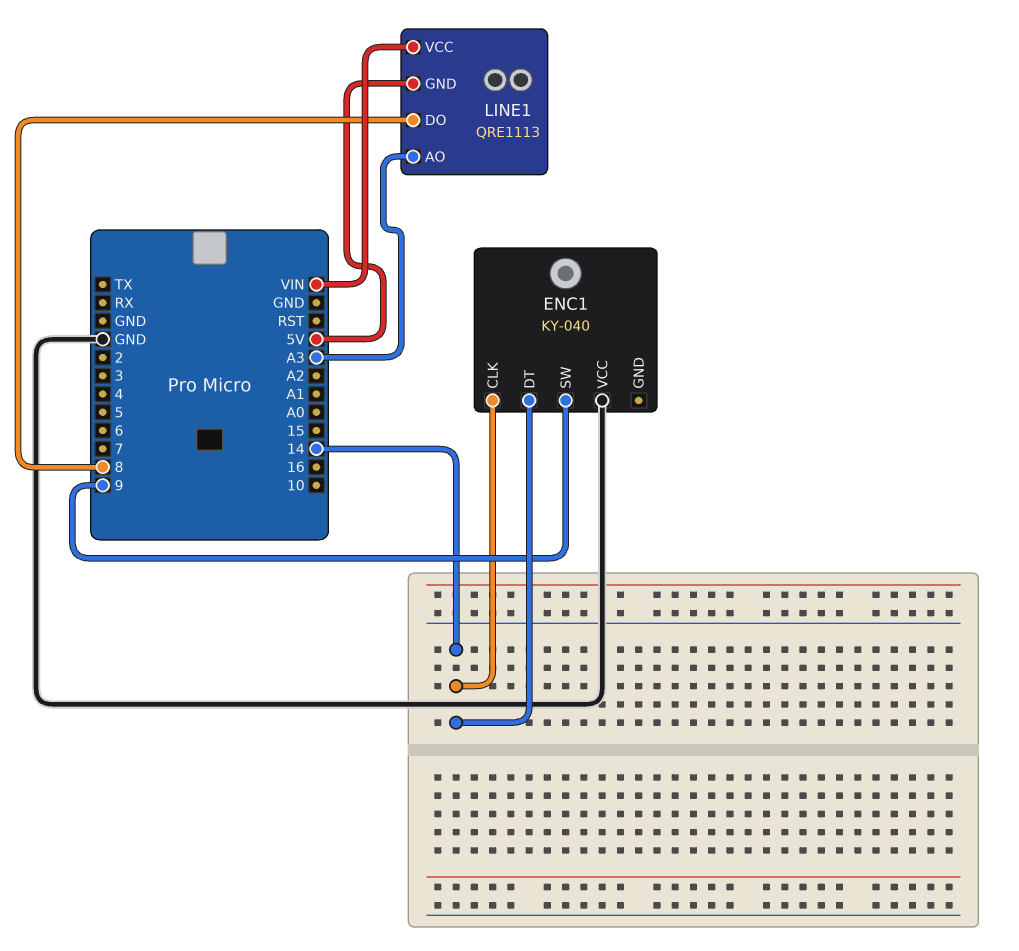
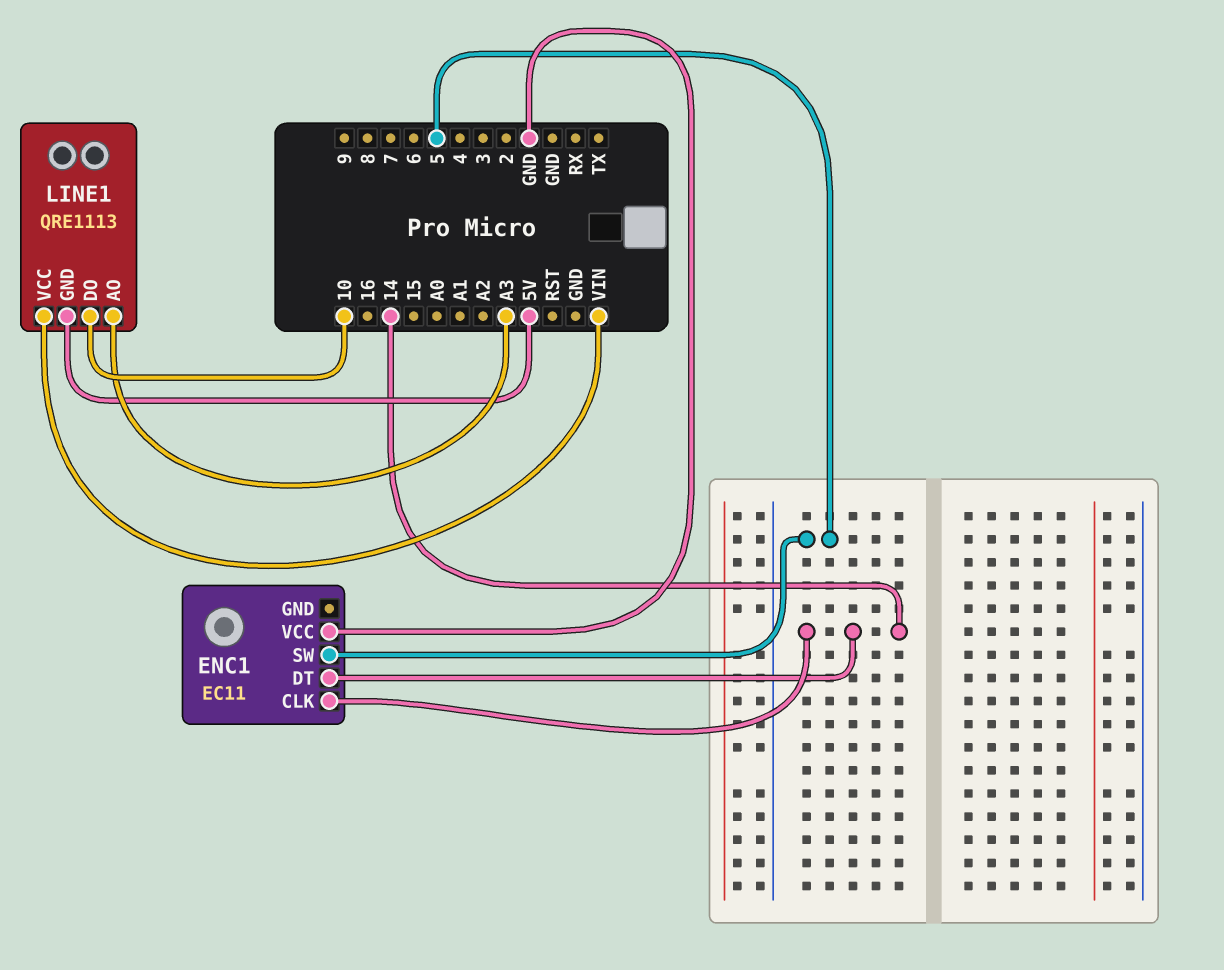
ENC1: KY-040 -> EC11
ENC1 pin SW: 9 -> 5
LINE1 pin DO: 8 -> 10

